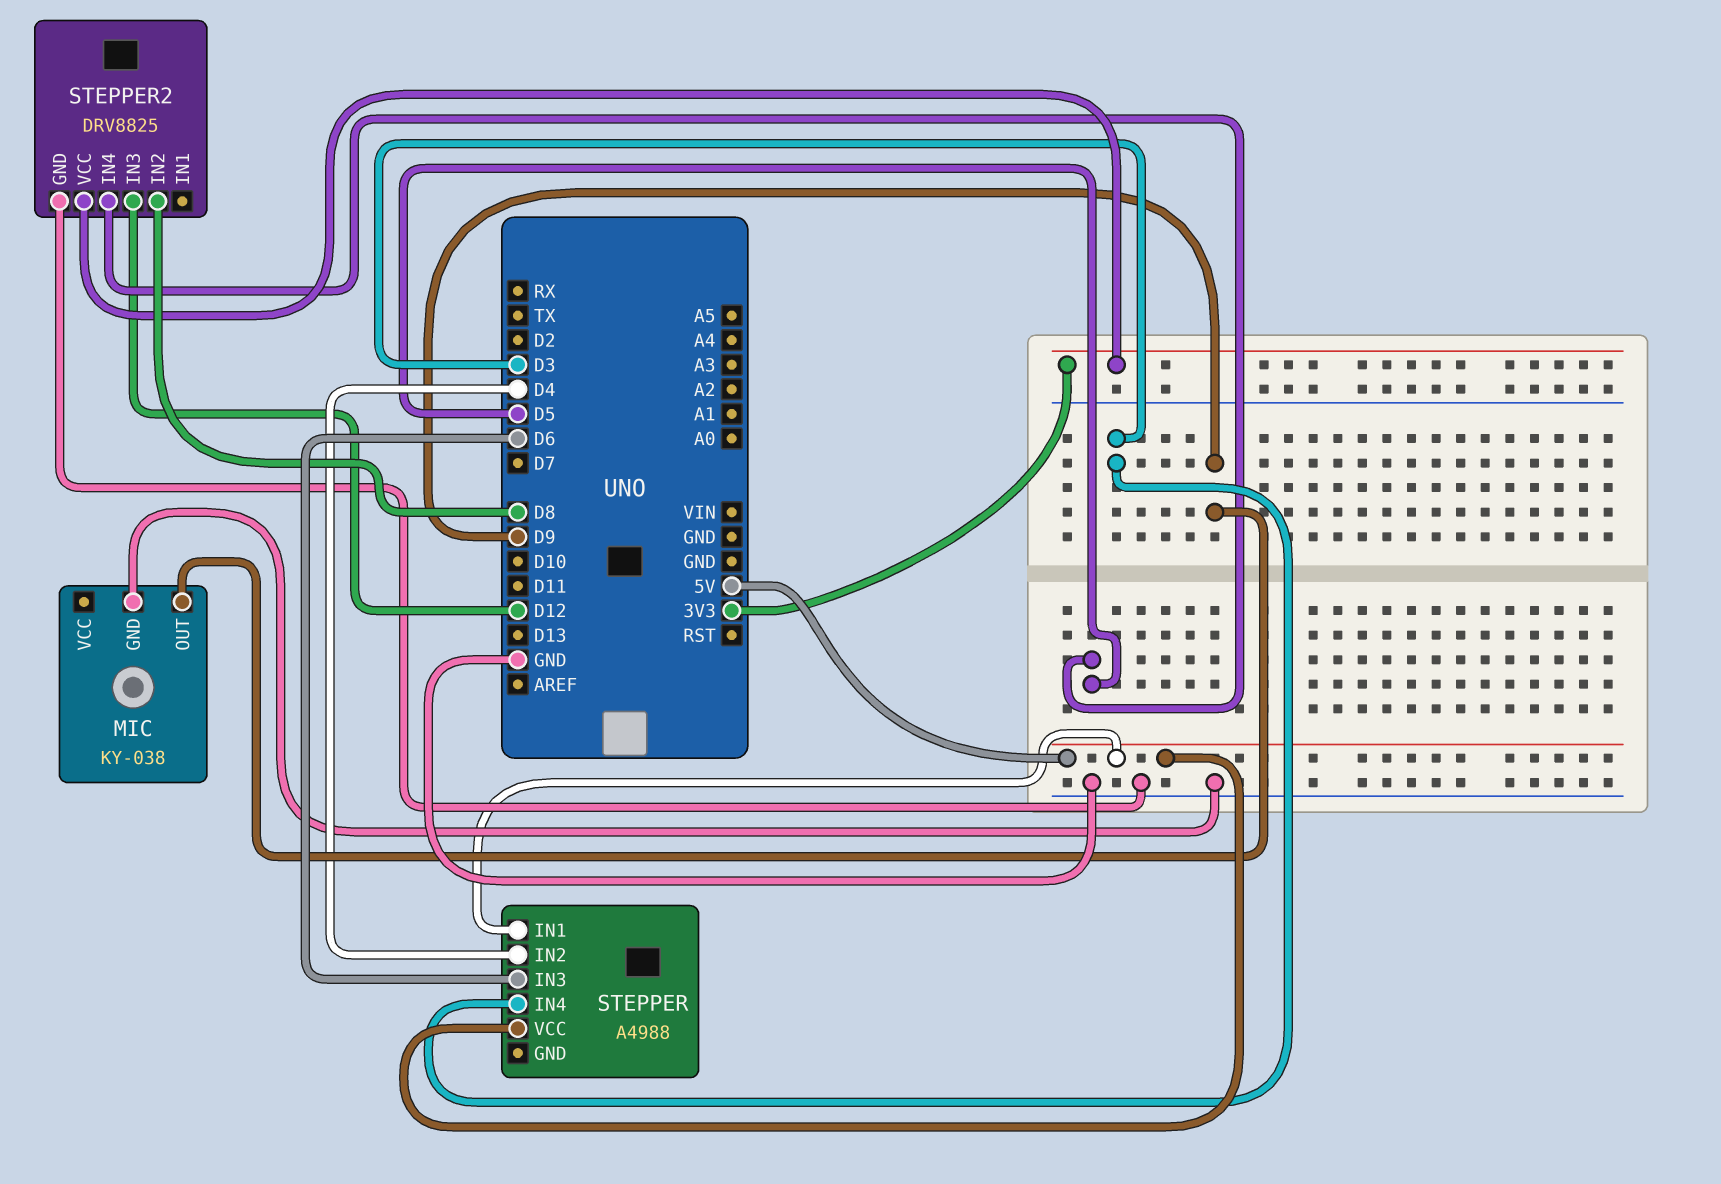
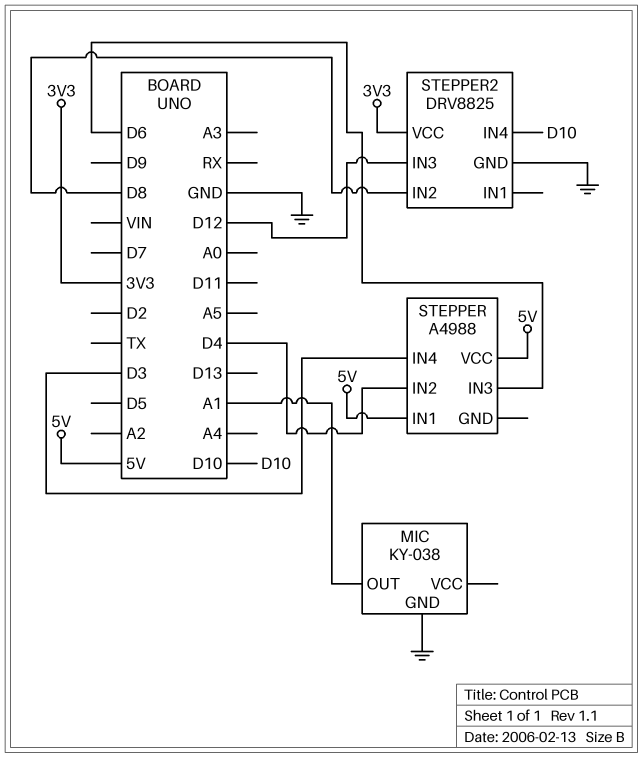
MIC pin OUT: D9 -> A1
STEPPER2 pin IN4: D5 -> D10

